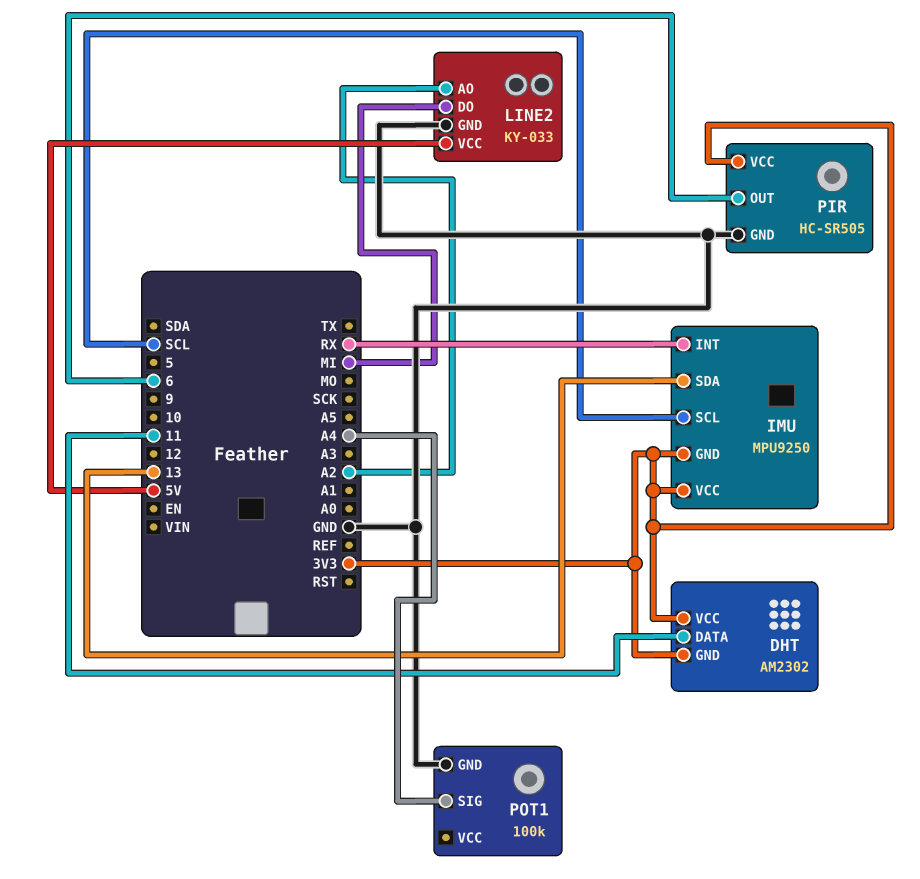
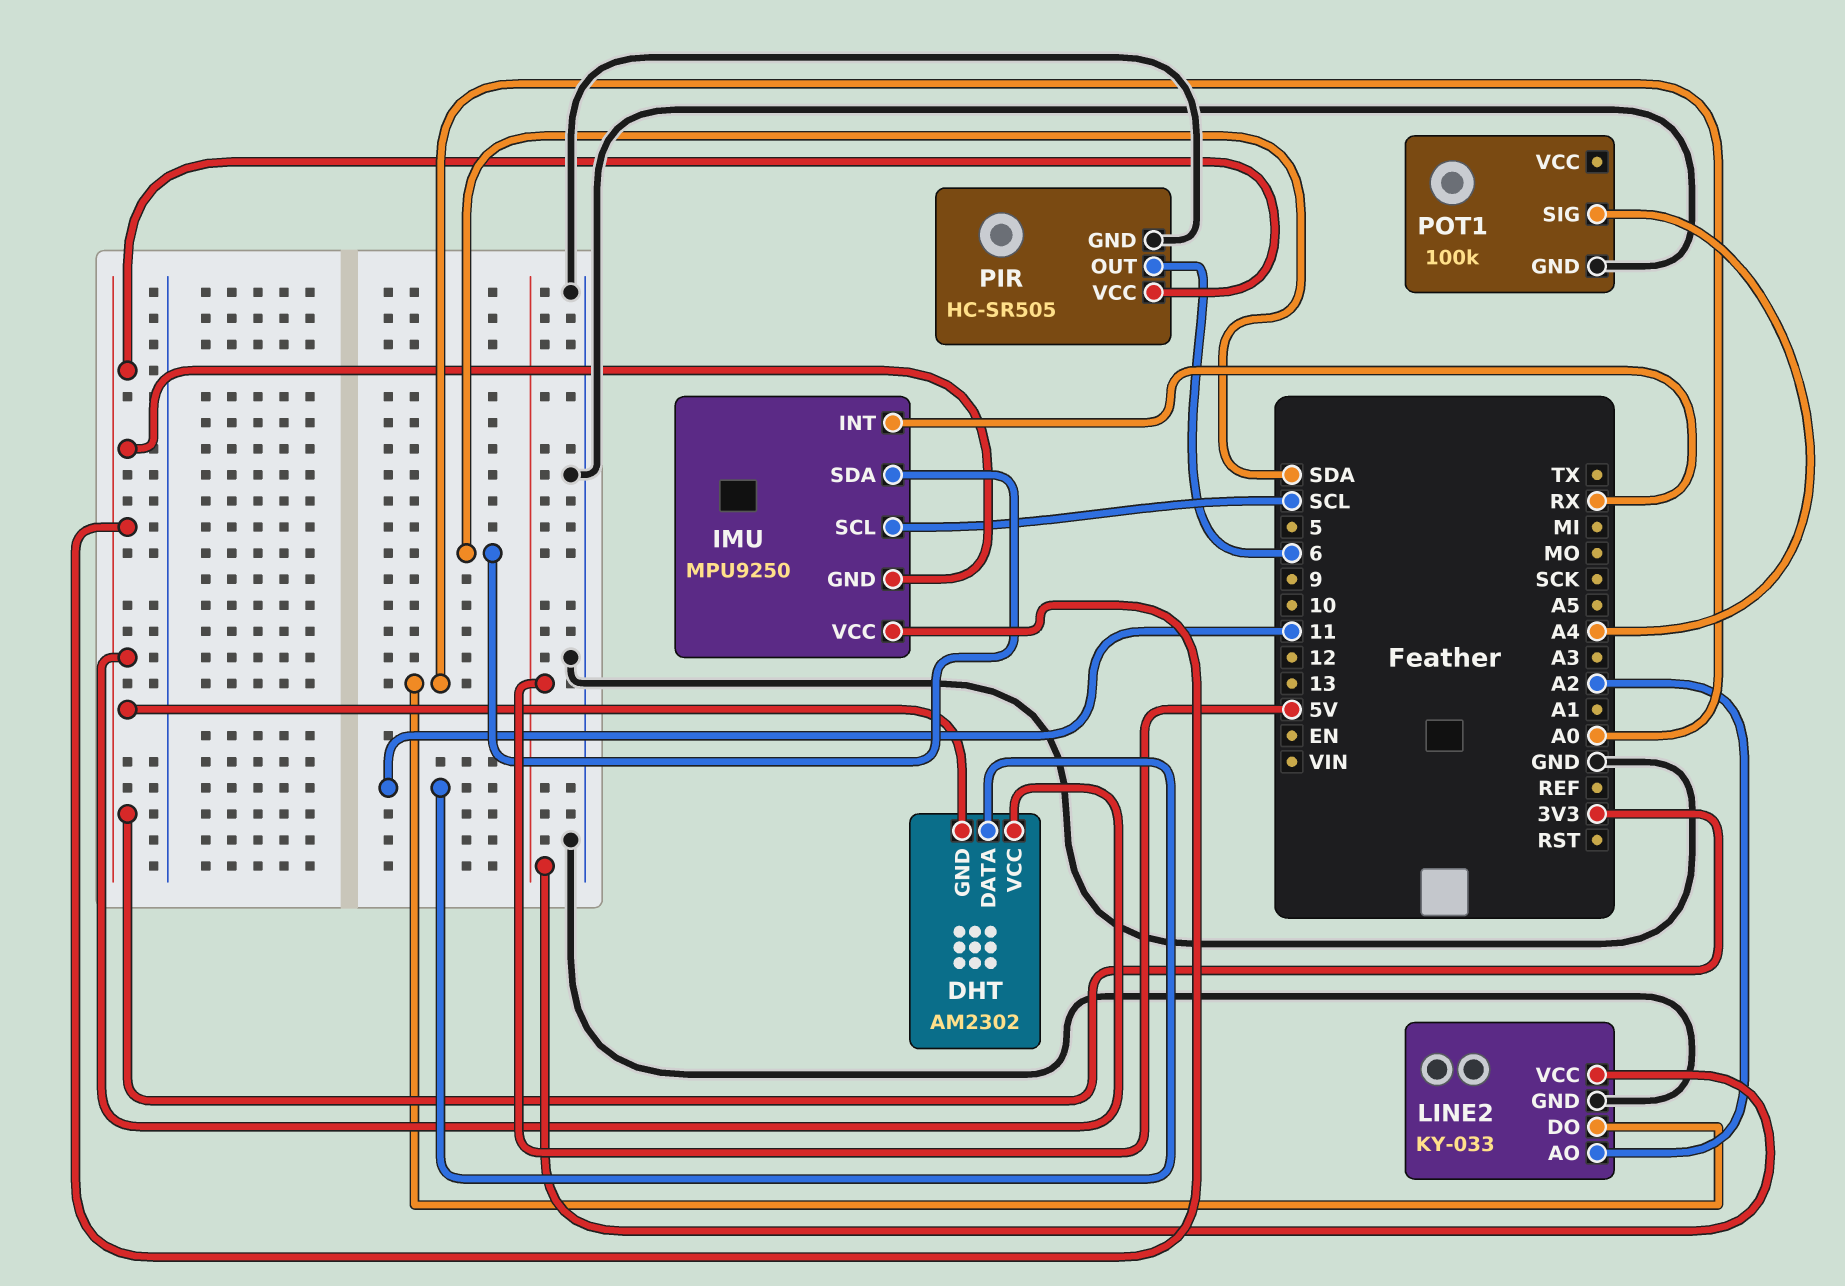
IMU pin SDA: 13 -> SDA
LINE2 pin DO: MI -> A0

